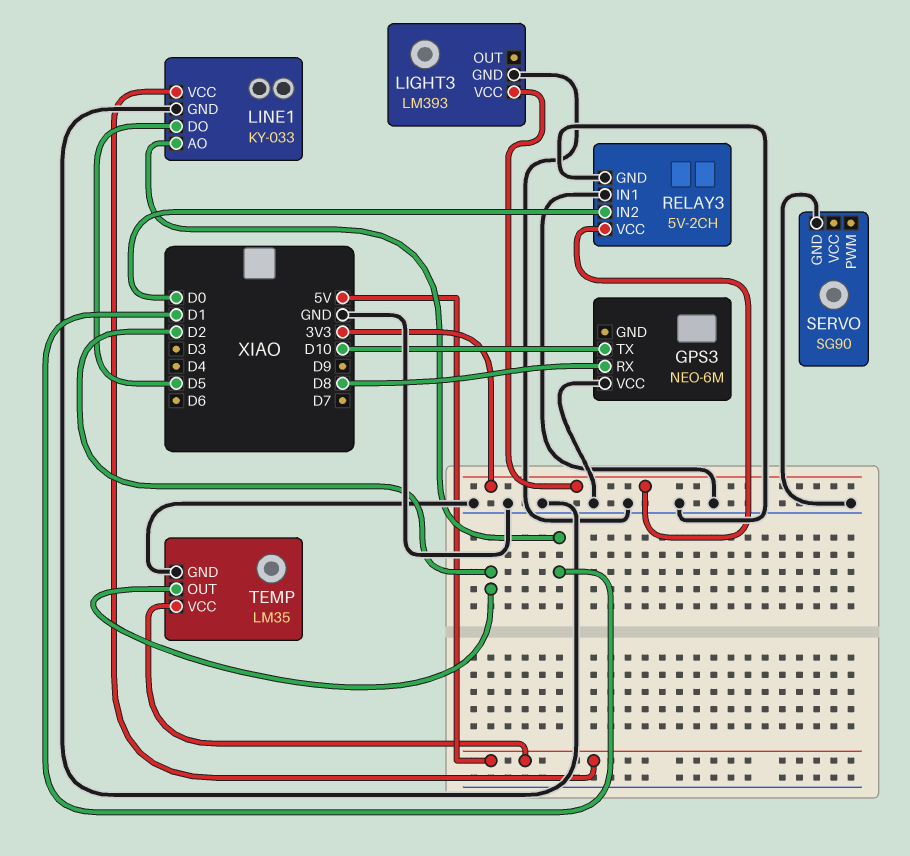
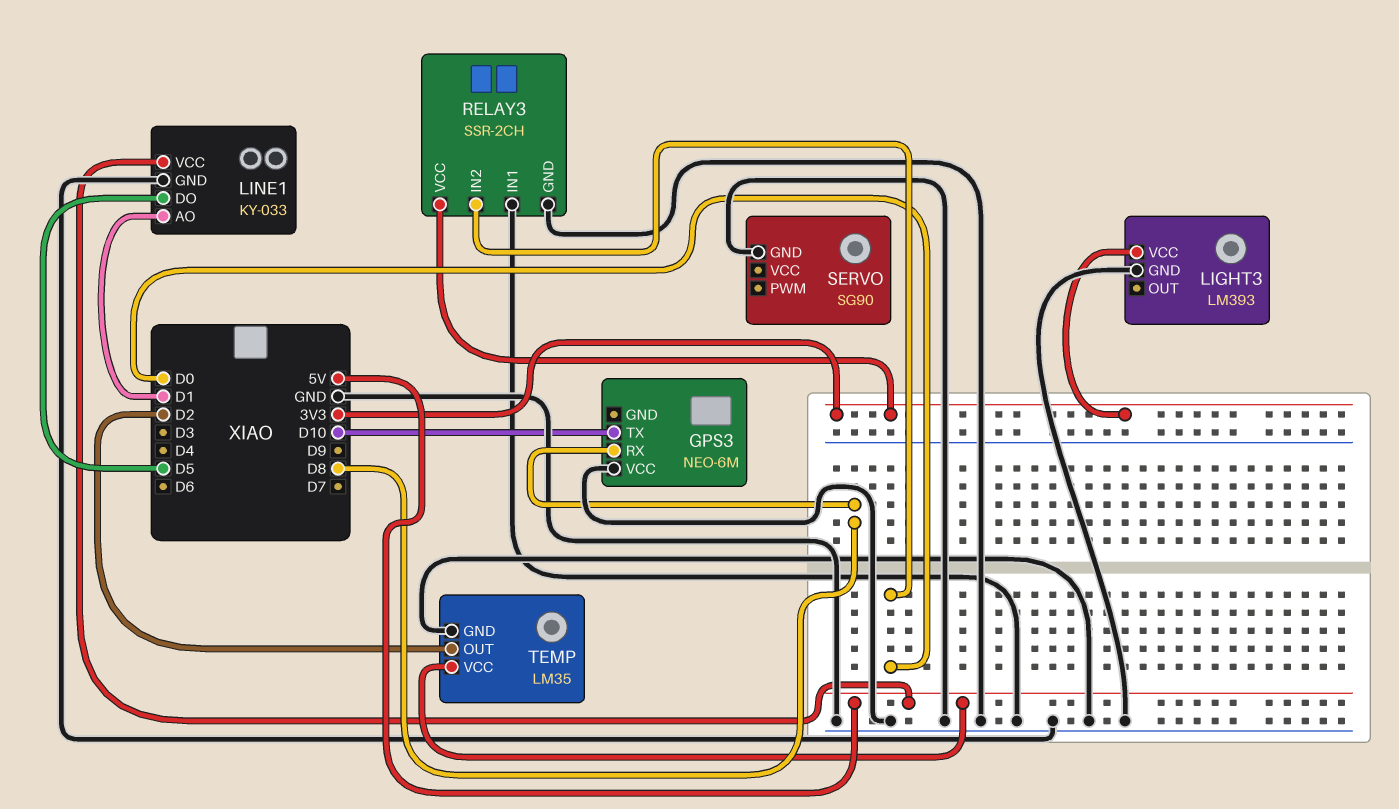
RELAY3: 5V-2CH -> SSR-2CH

